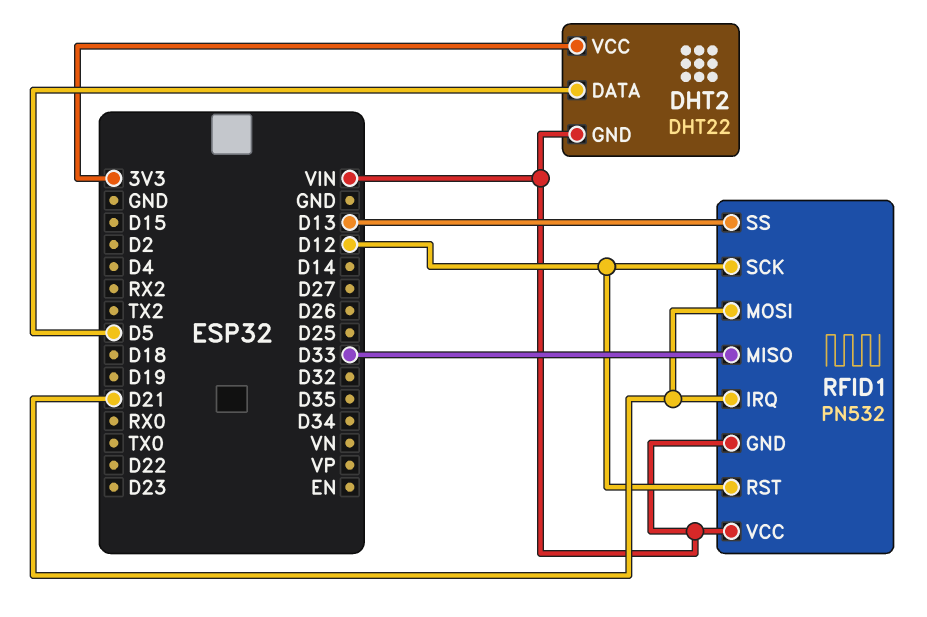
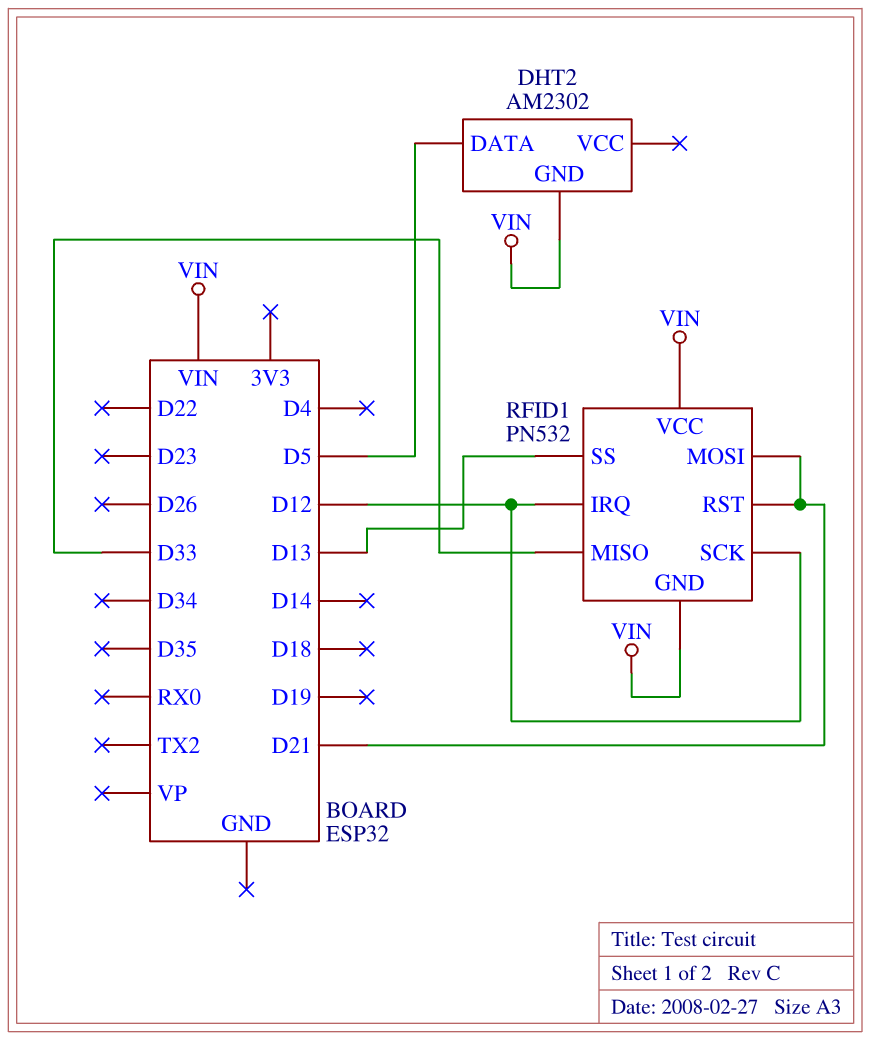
DHT2: DHT22 -> AM2302
DHT2 pin VCC: 3V3 -> none
RFID1 pin IRQ: D21 -> D12
RFID1 pin RST: D12 -> D21

